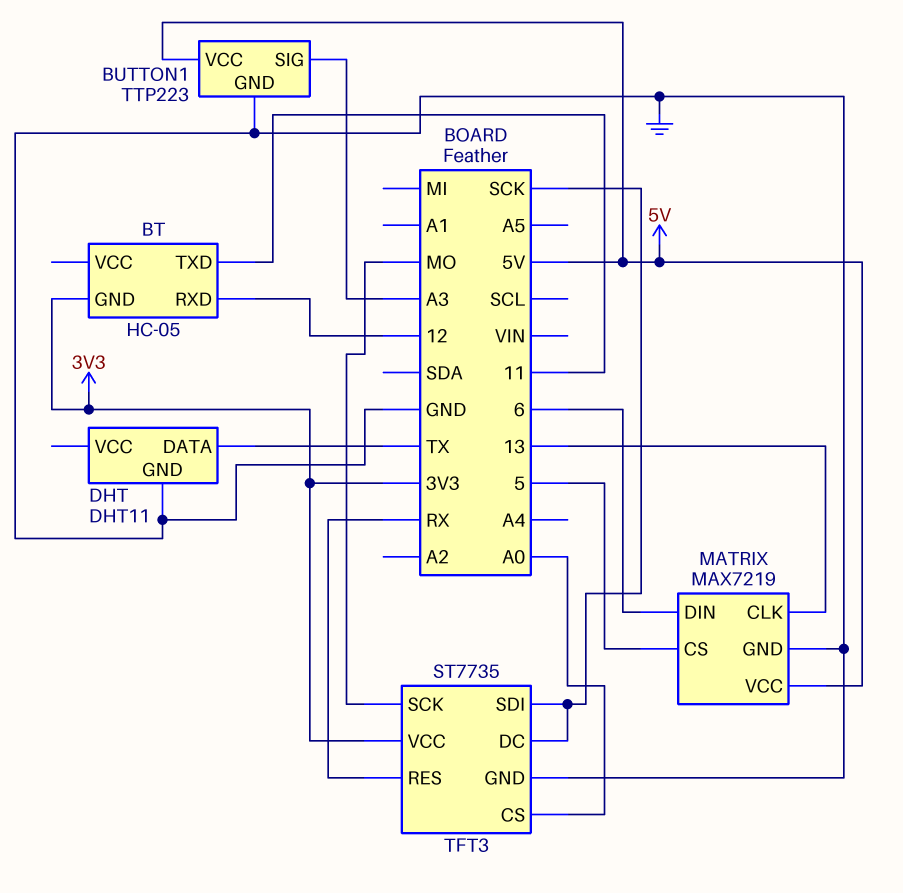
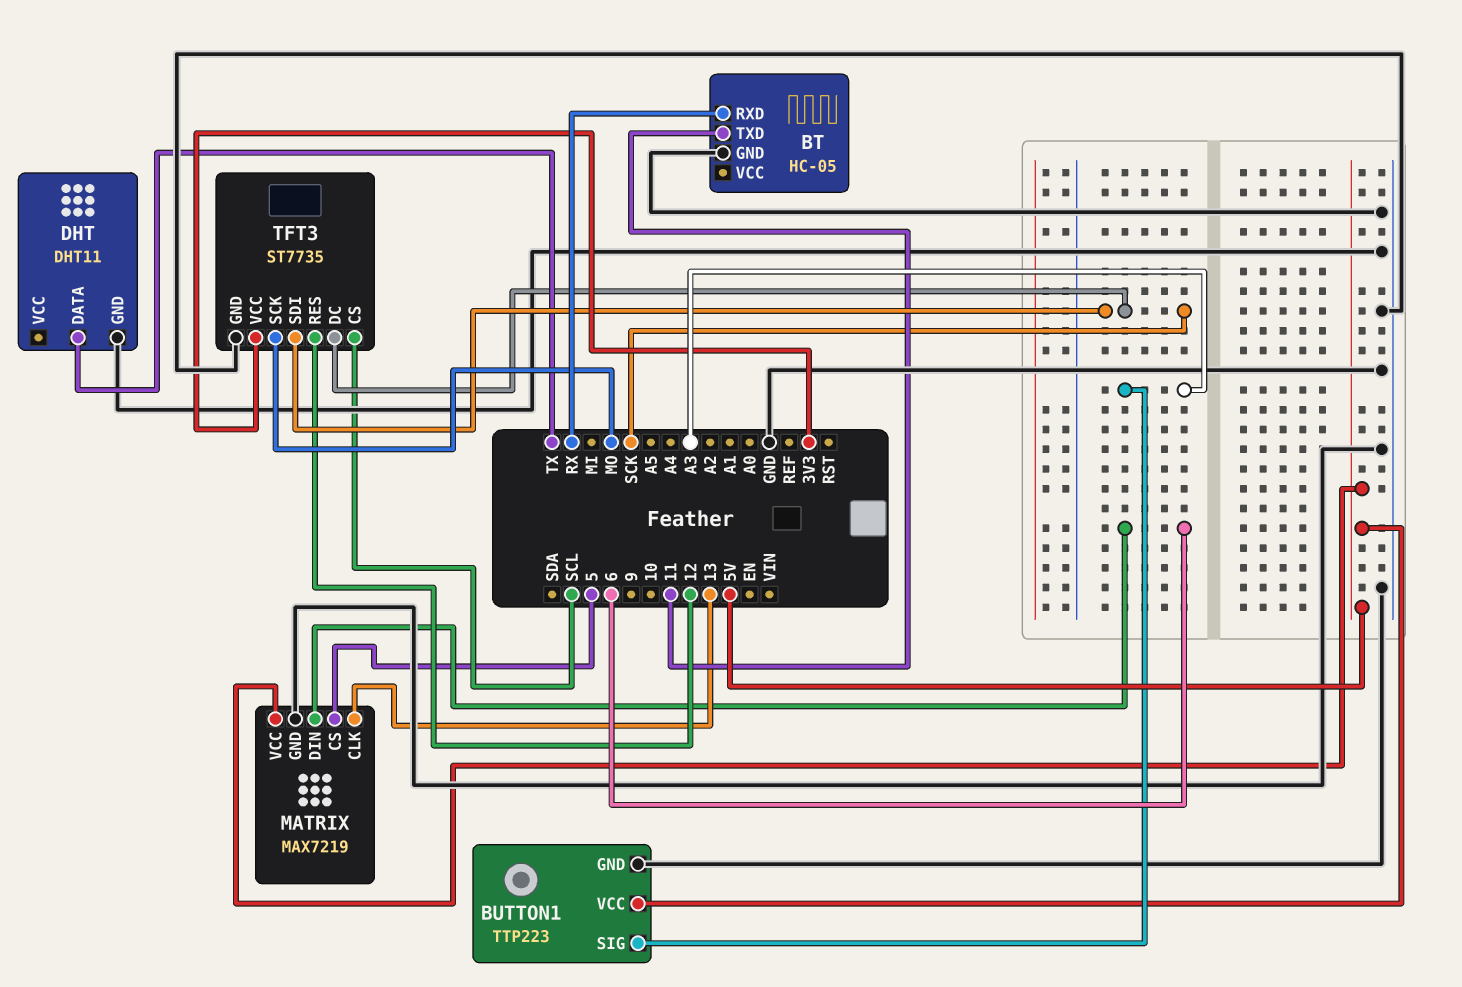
BT pin GND: 3V3 -> GND
BT pin RXD: 12 -> RX
TFT3 pin CS: A0 -> SCL
TFT3 pin RES: RX -> 12

